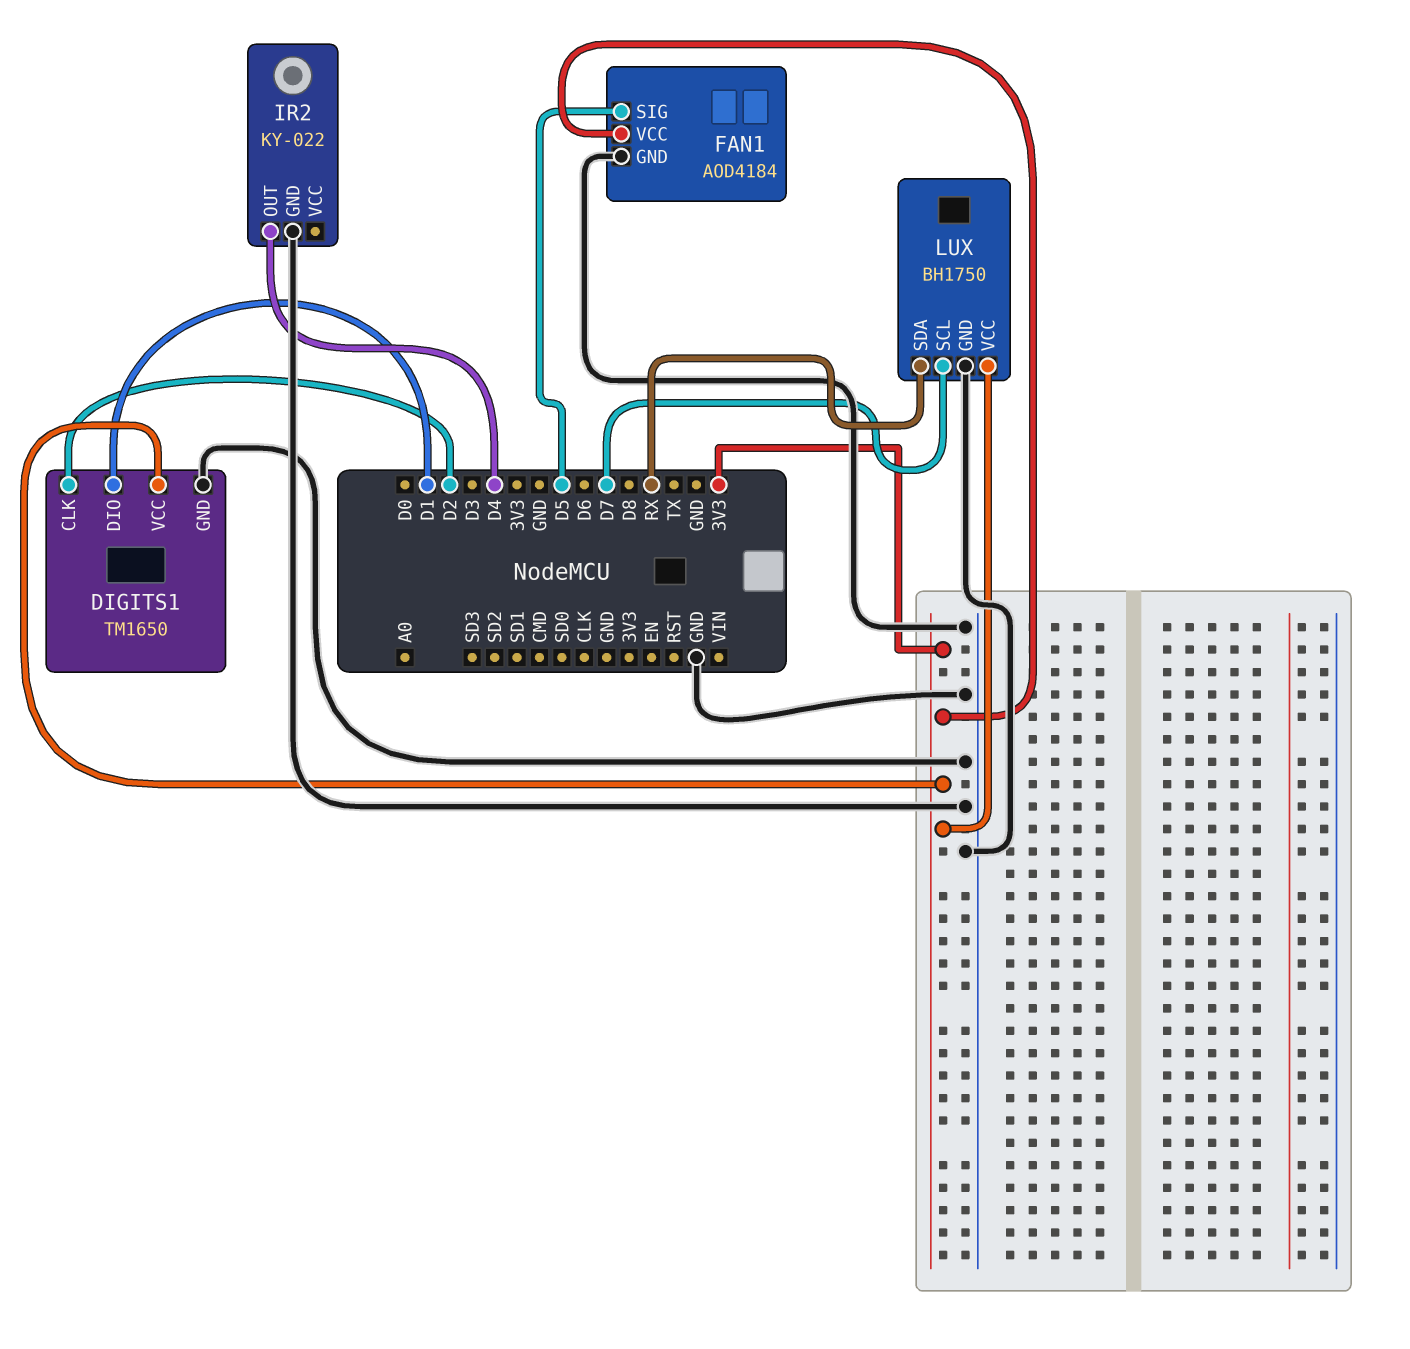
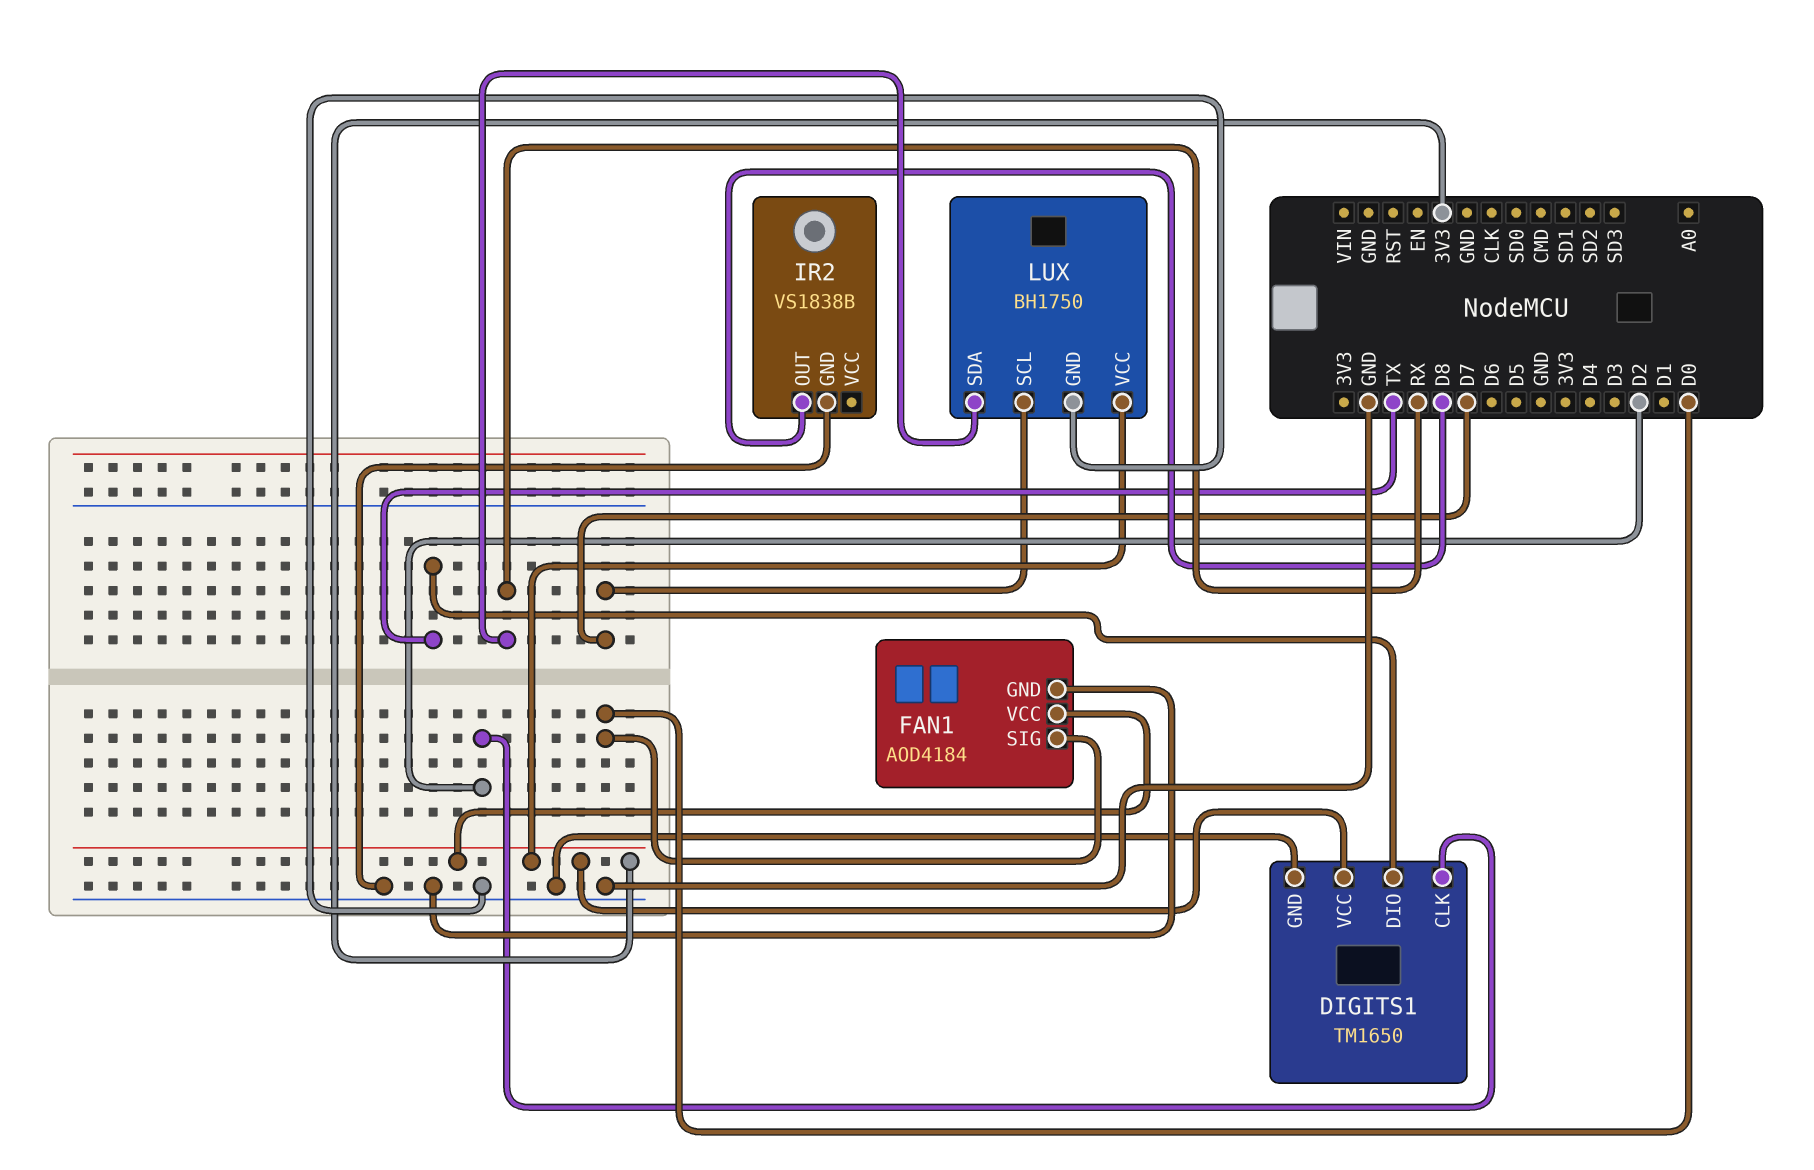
DIGITS1 pin DIO: D1 -> TX
FAN1 pin SIG: D5 -> D0
IR2: KY-022 -> VS1838B
IR2 pin OUT: D4 -> D8

